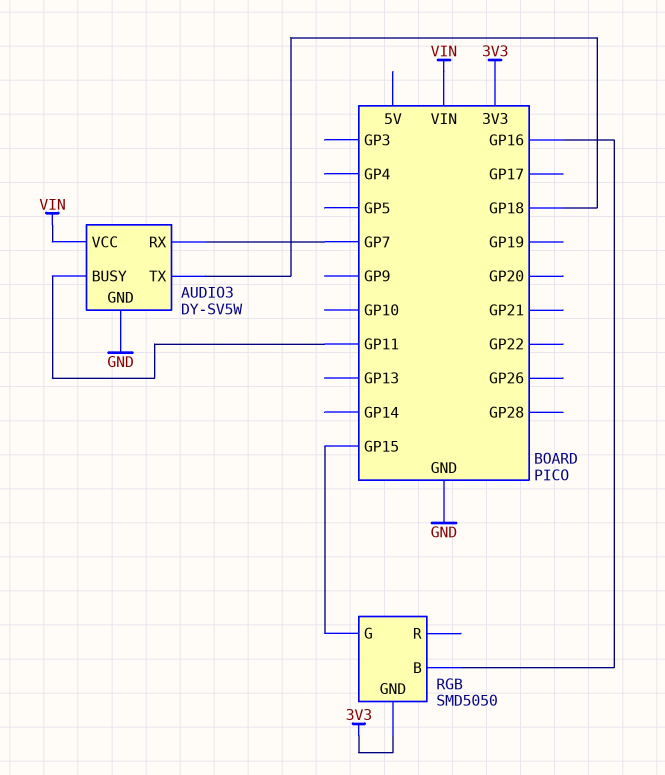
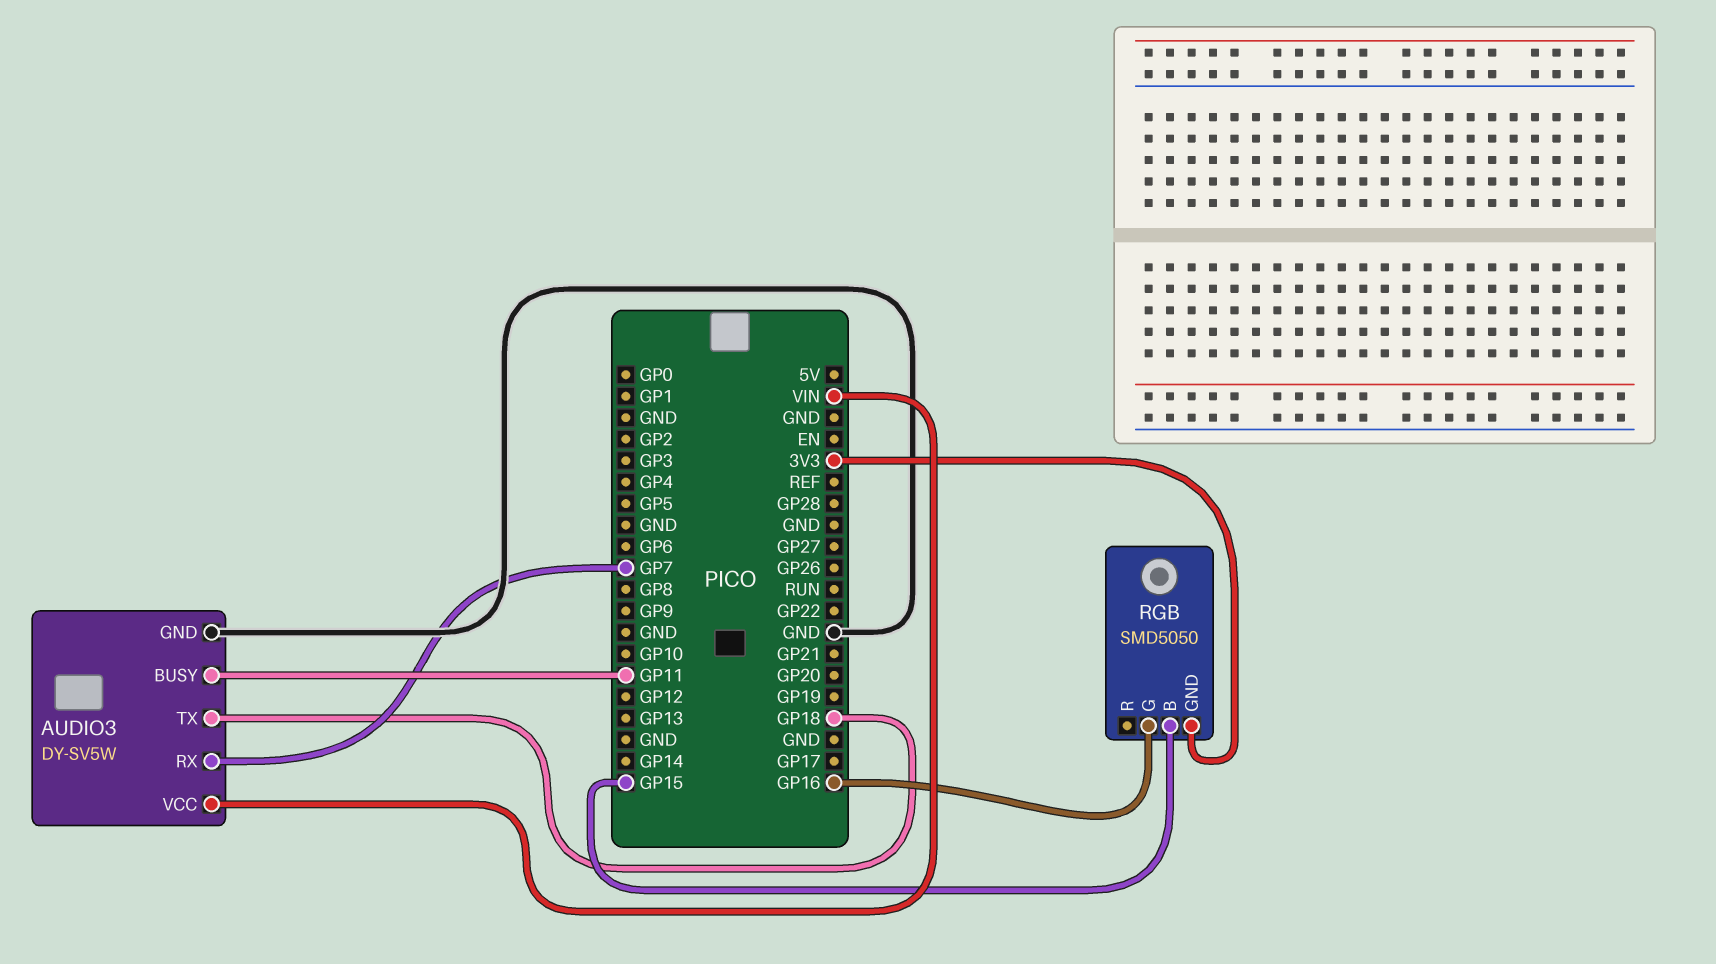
RGB pin B: GP16 -> GP15
RGB pin G: GP15 -> GP16

